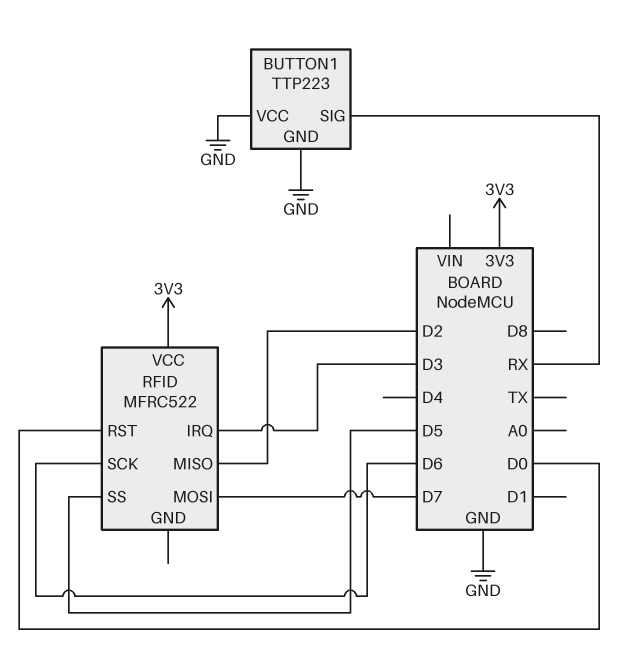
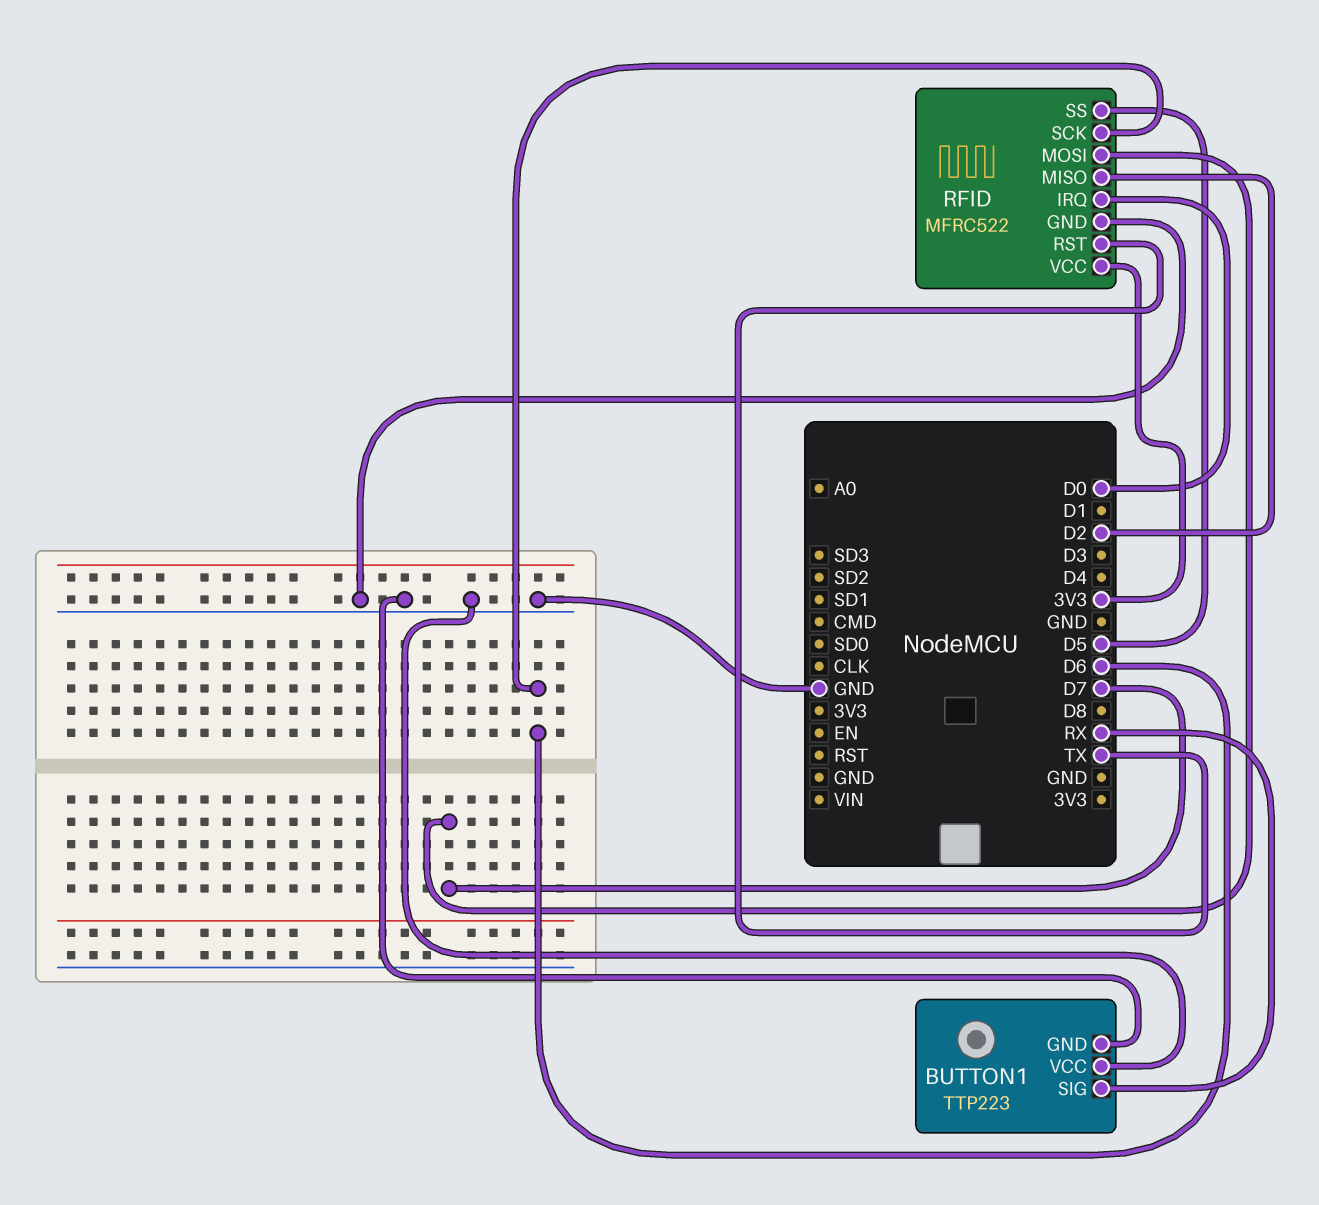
RFID pin GND: none -> GND
RFID pin IRQ: D3 -> D0
RFID pin RST: D0 -> TX

